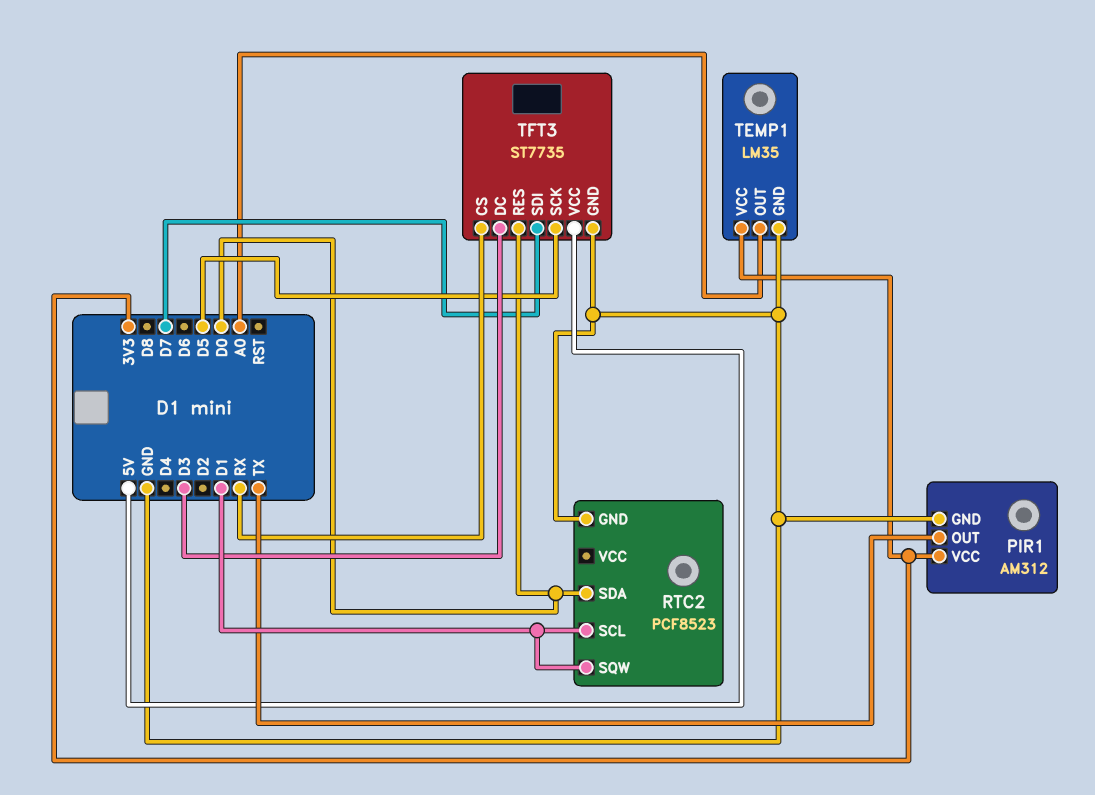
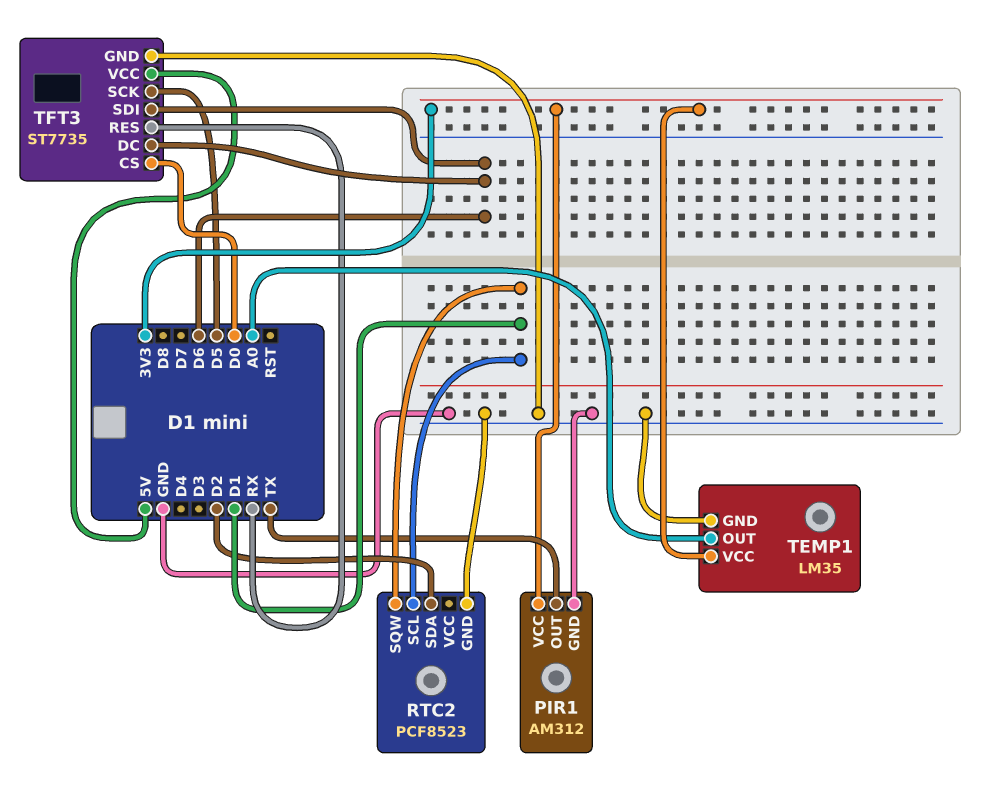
RTC2 pin SDA: D0 -> D2
TFT3 pin CS: RX -> D0
TFT3 pin DC: D3 -> D6
TFT3 pin RES: D0 -> RX
TFT3 pin SDI: D7 -> D6

